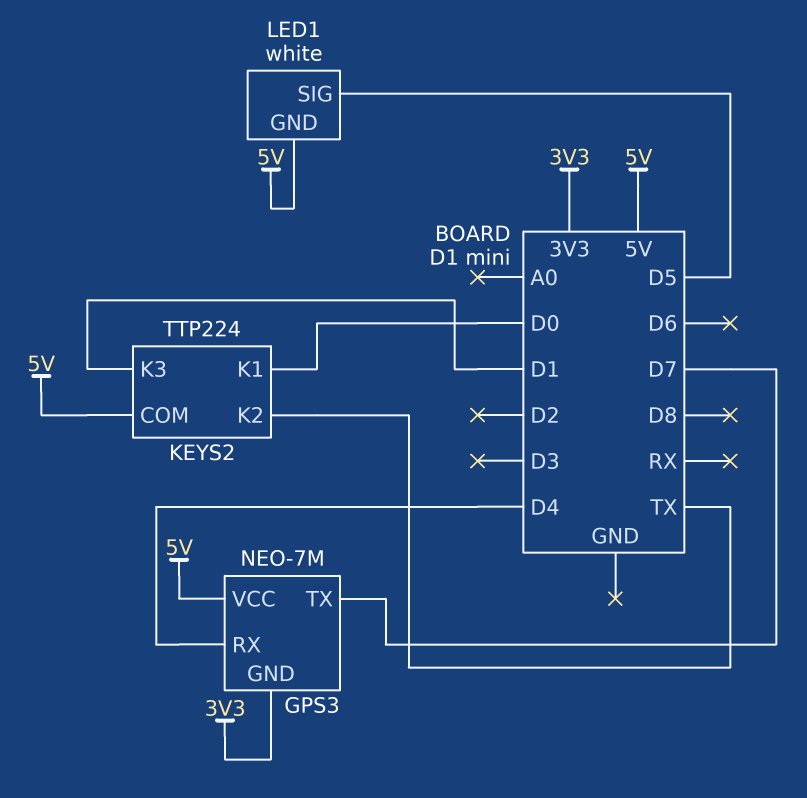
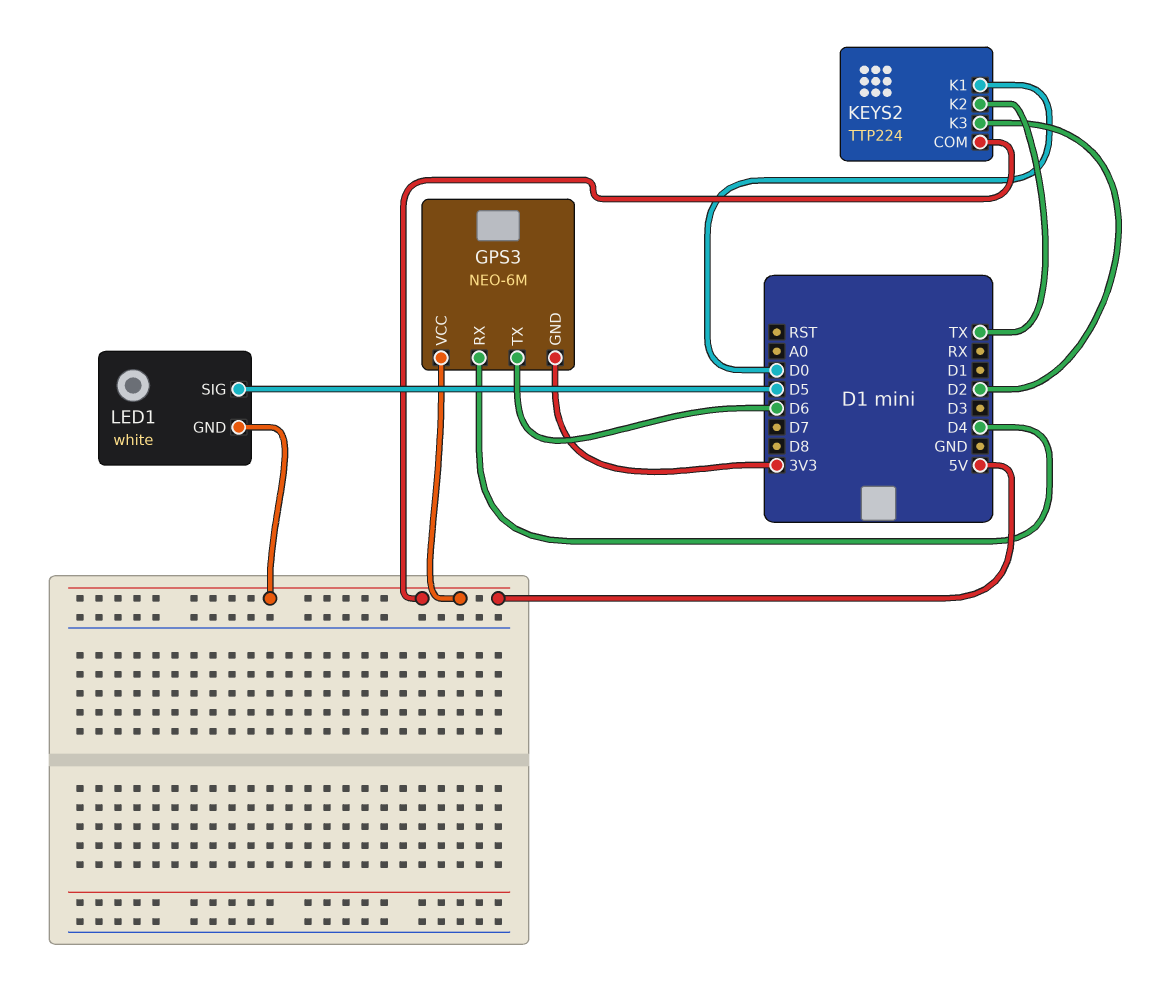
GPS3: NEO-7M -> NEO-6M
GPS3 pin TX: D7 -> D6
KEYS2 pin K3: D1 -> D2

